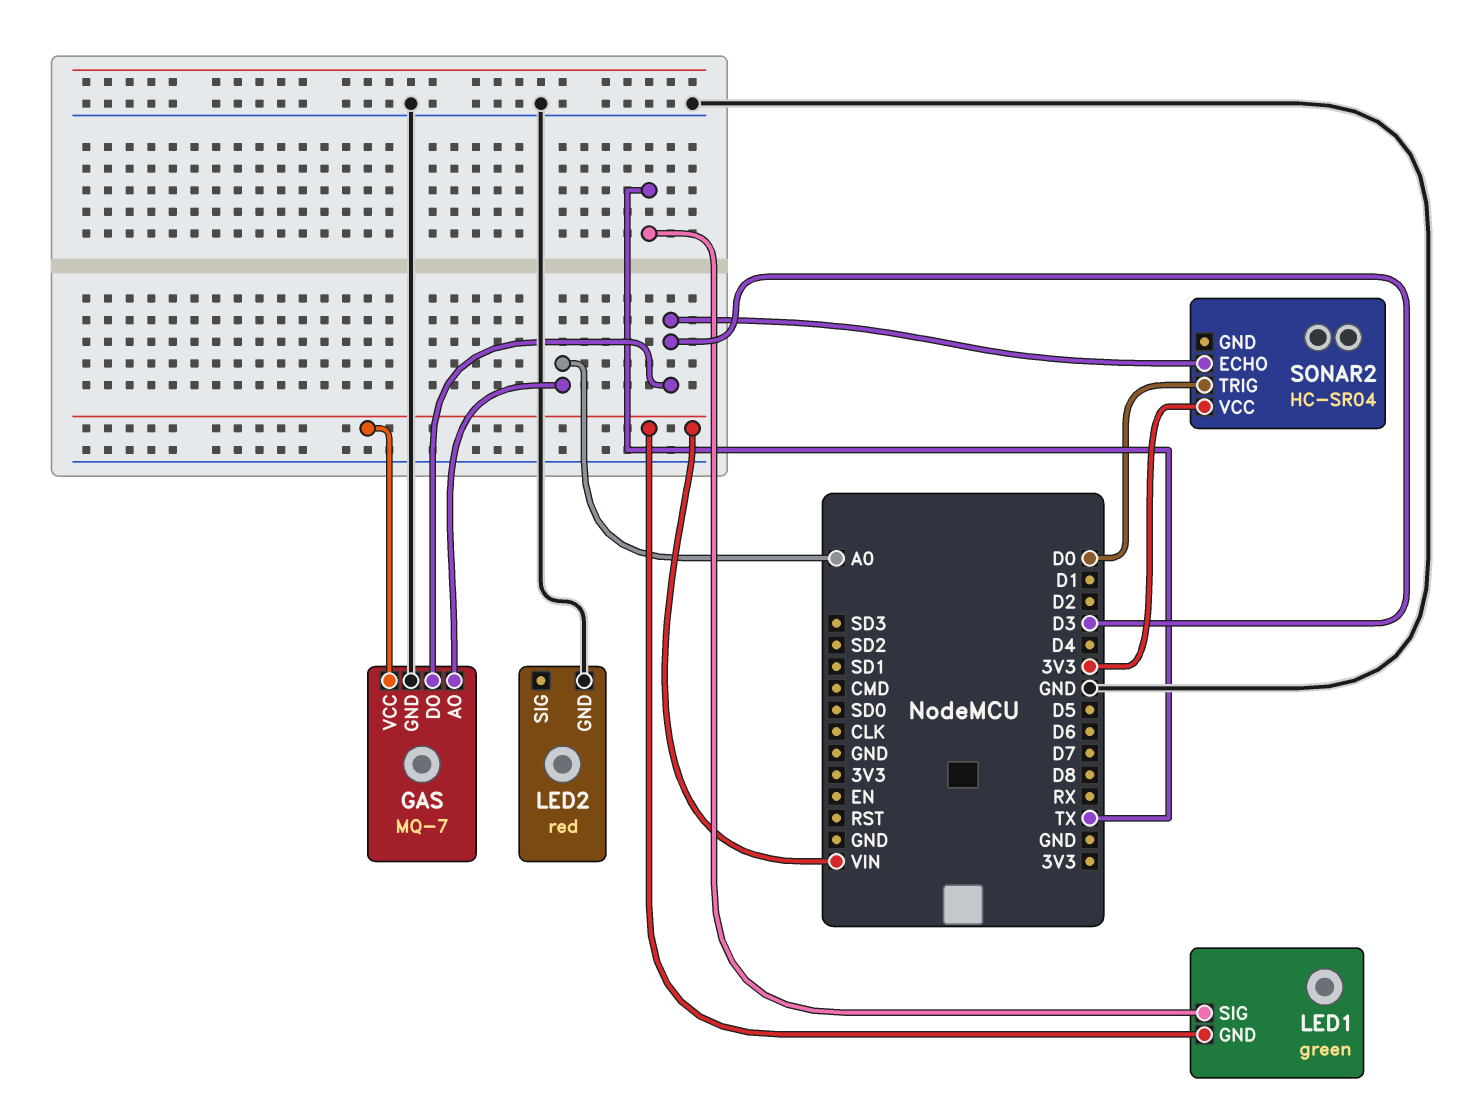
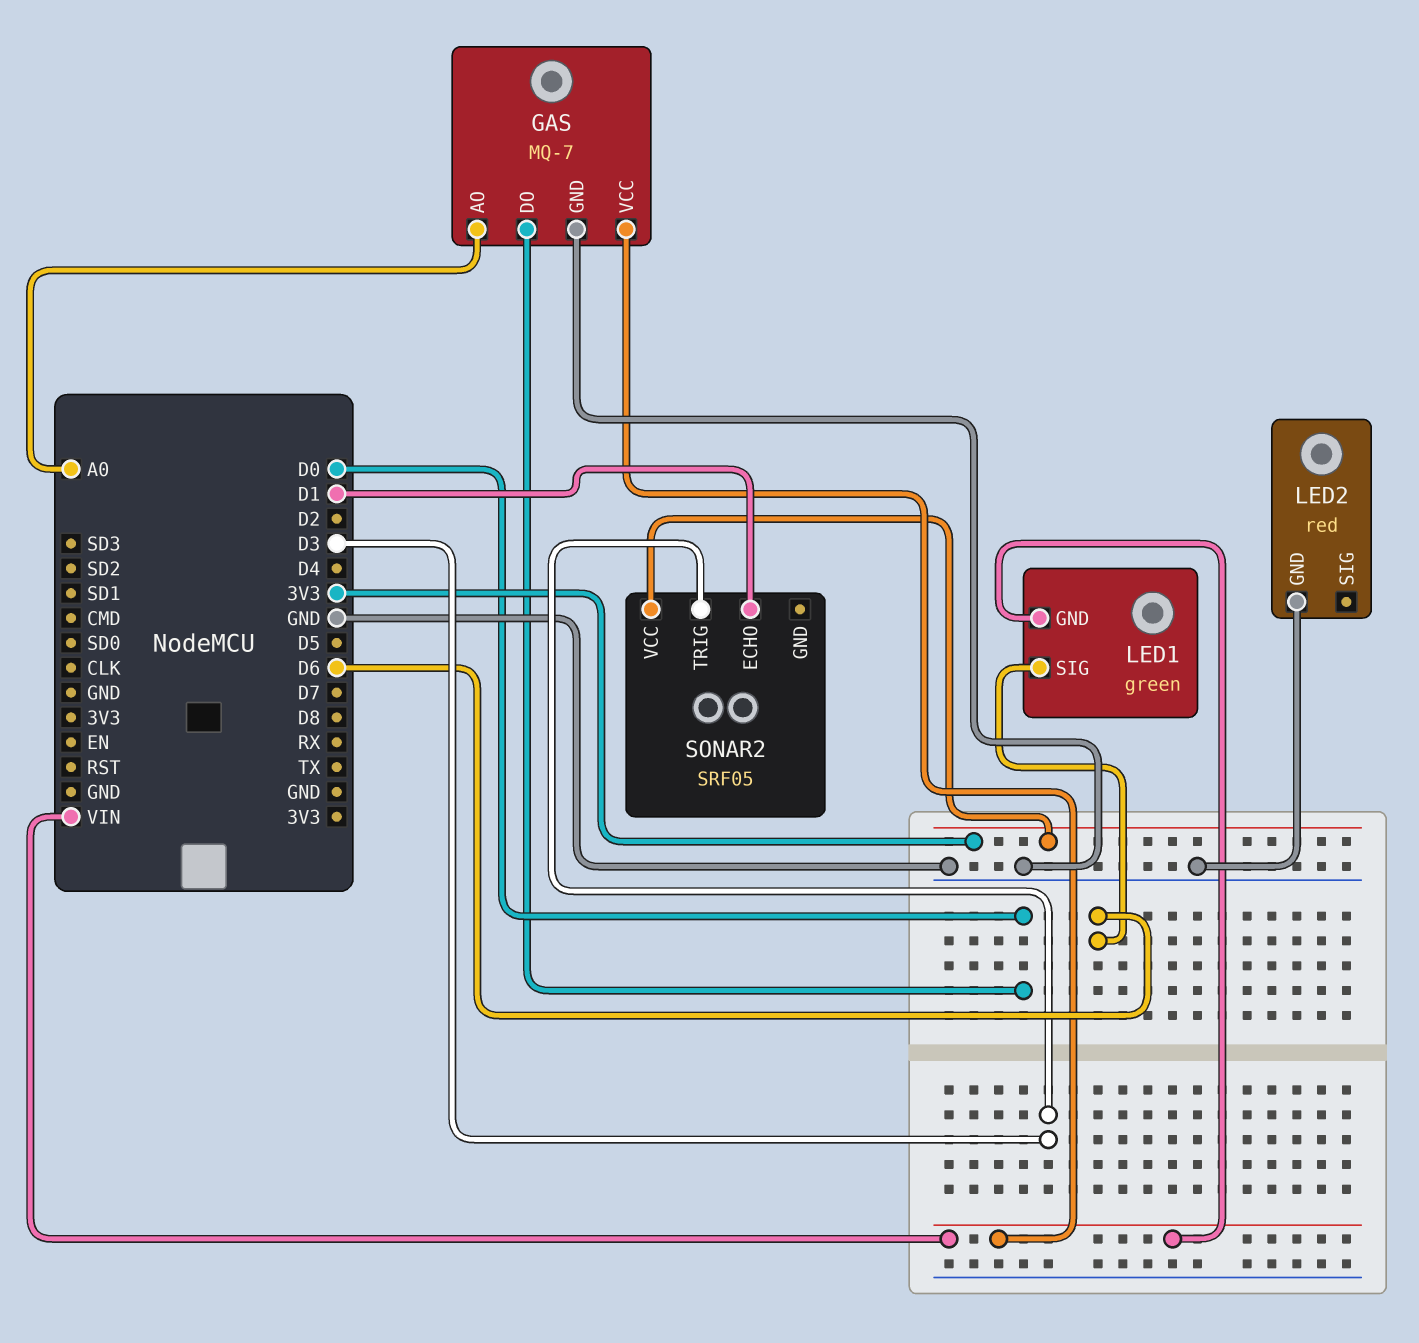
GAS pin DO: D3 -> D0
LED1 pin SIG: TX -> D6
SONAR2: HC-SR04 -> SRF05
SONAR2 pin ECHO: D3 -> D1
SONAR2 pin TRIG: D0 -> D3

